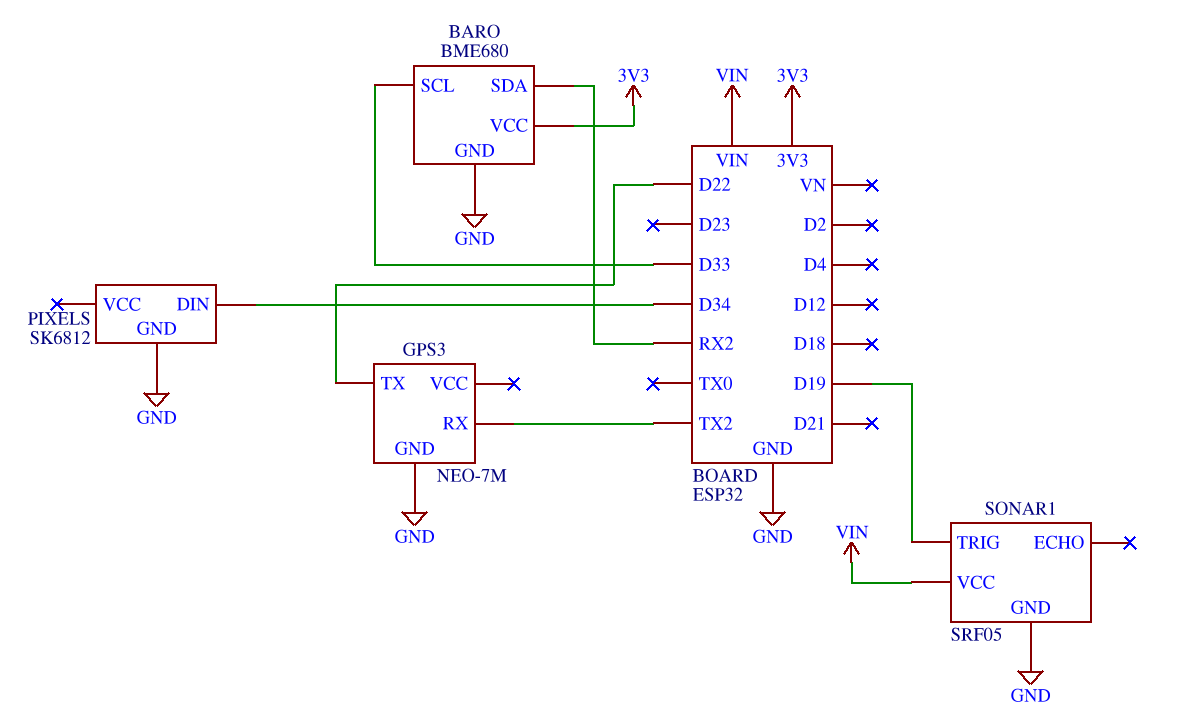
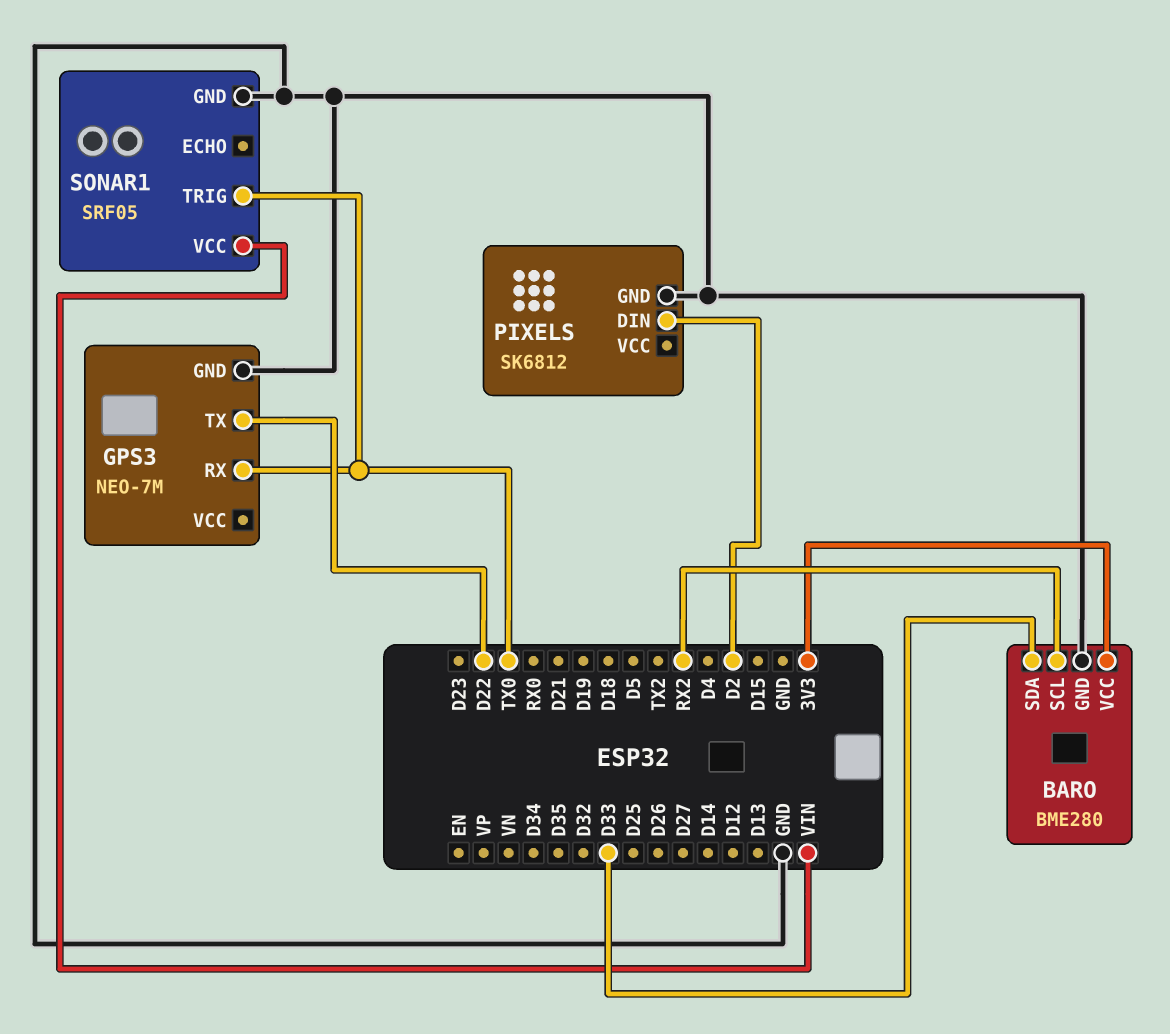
BARO: BME680 -> BME280
BARO pin SCL: D33 -> RX2
BARO pin SDA: RX2 -> D33
GPS3 pin RX: TX2 -> TX0
PIXELS pin DIN: D34 -> D2
SONAR1 pin TRIG: D19 -> TX0

